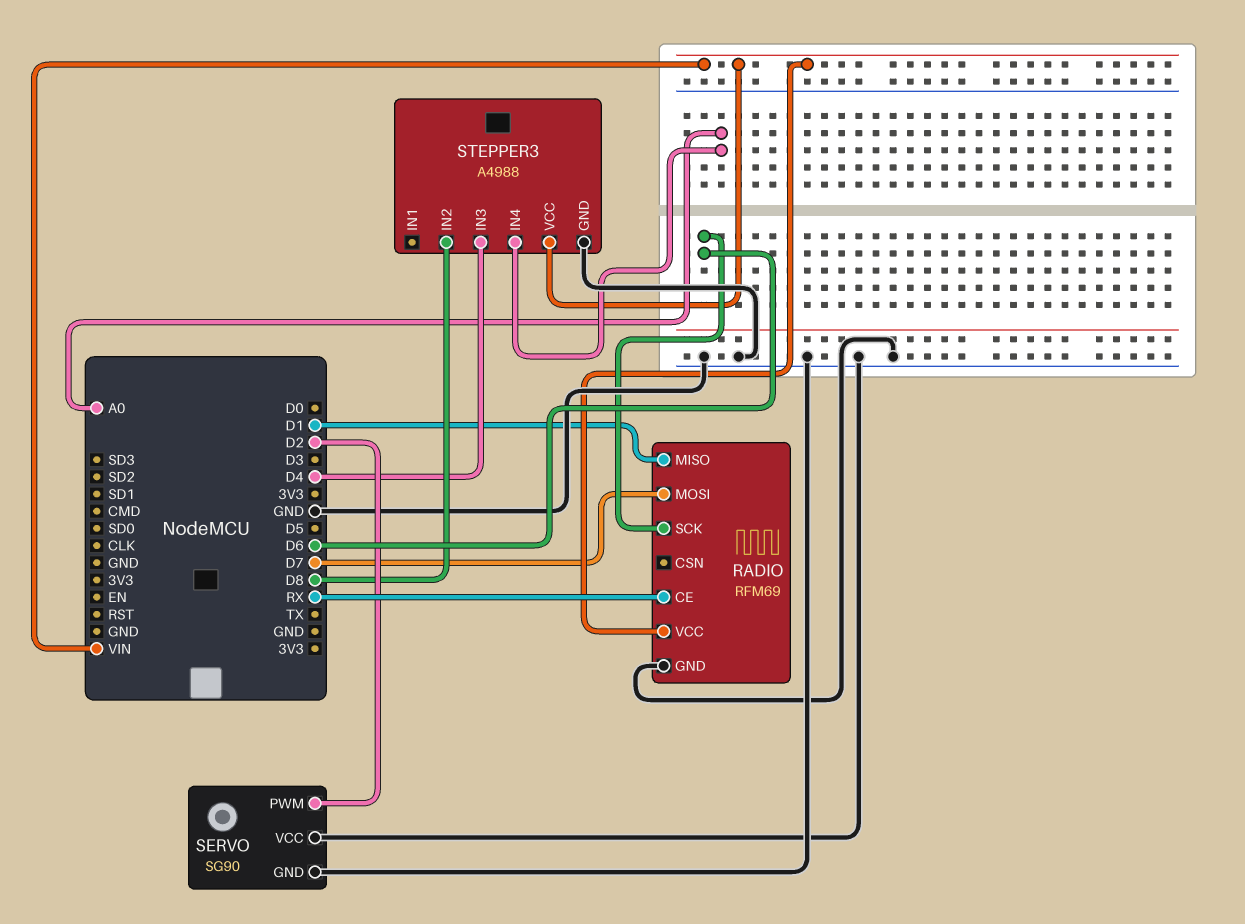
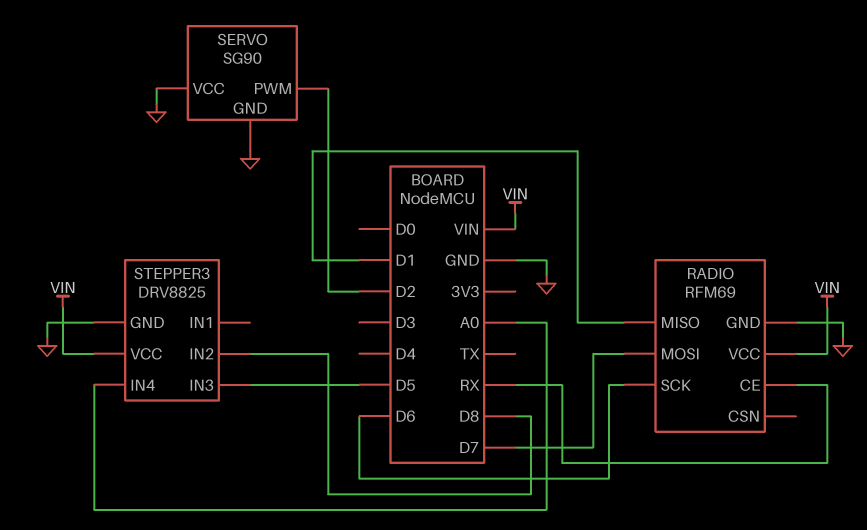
STEPPER3: A4988 -> DRV8825
STEPPER3 pin IN3: D4 -> D5

